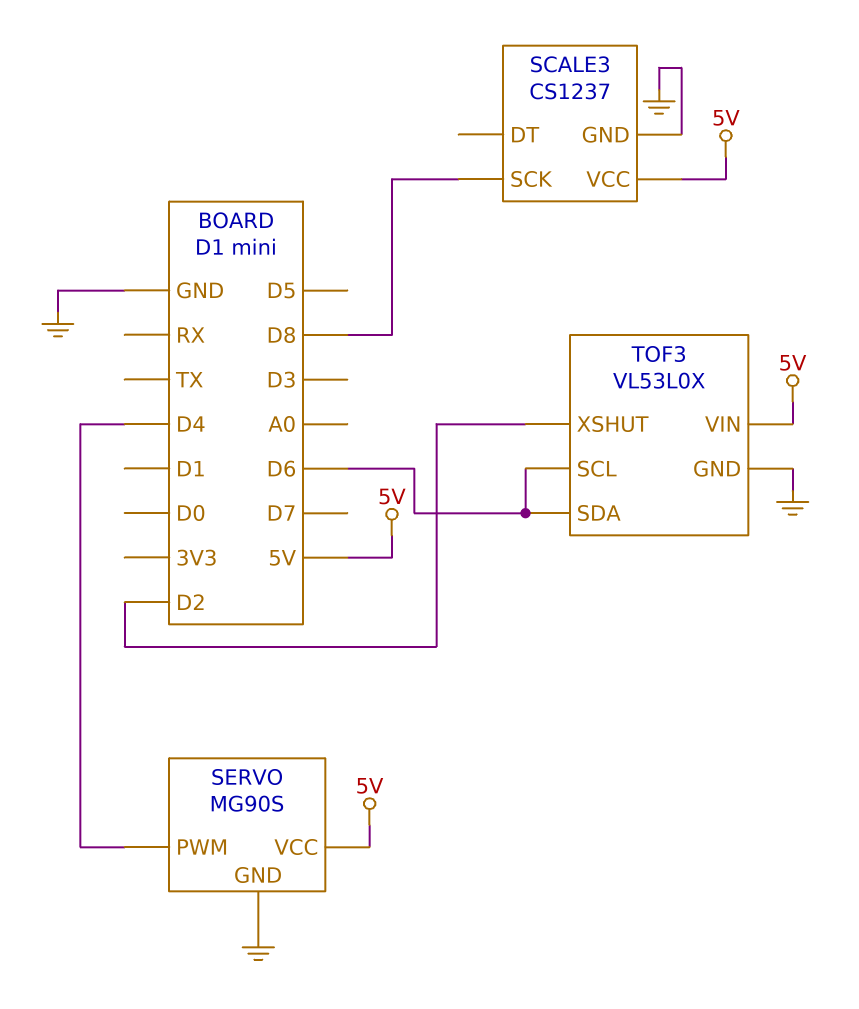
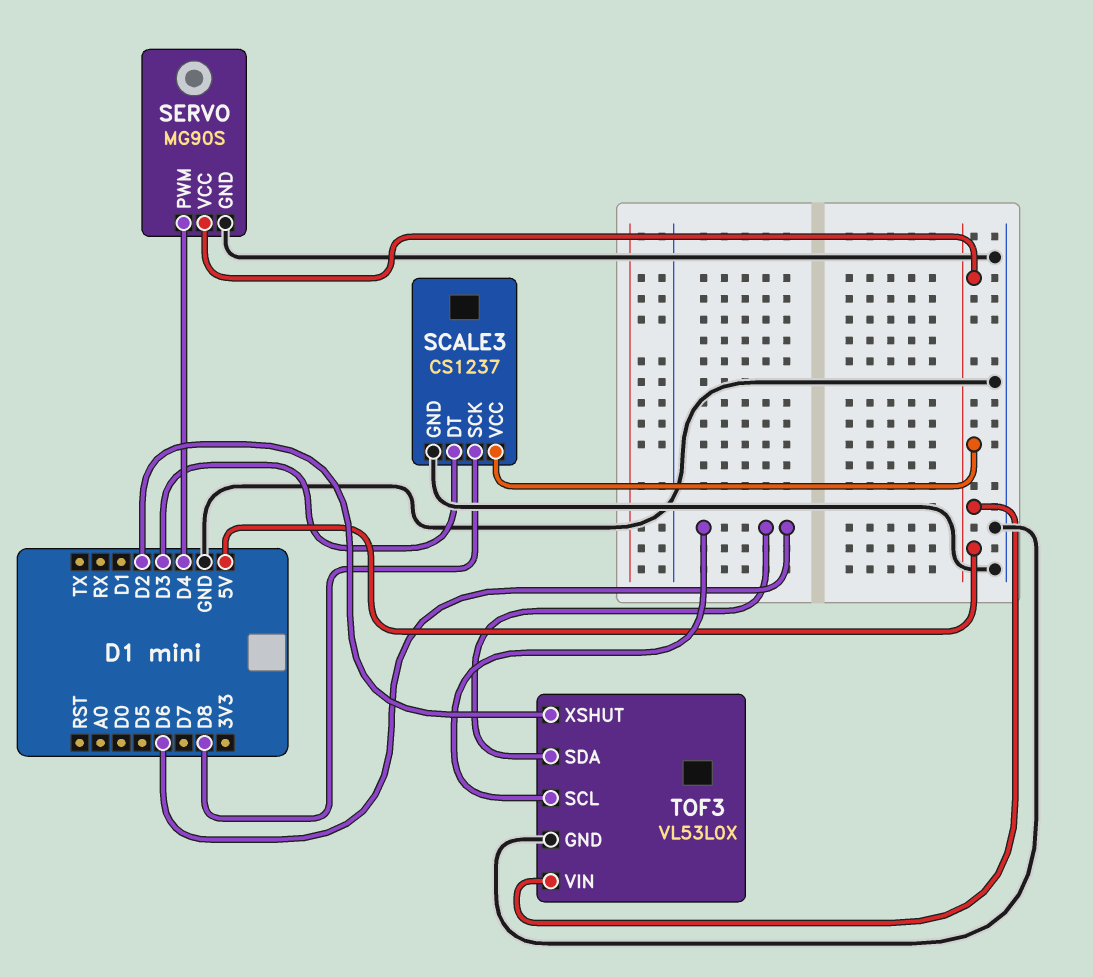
SCALE3 pin DT: none -> D3

